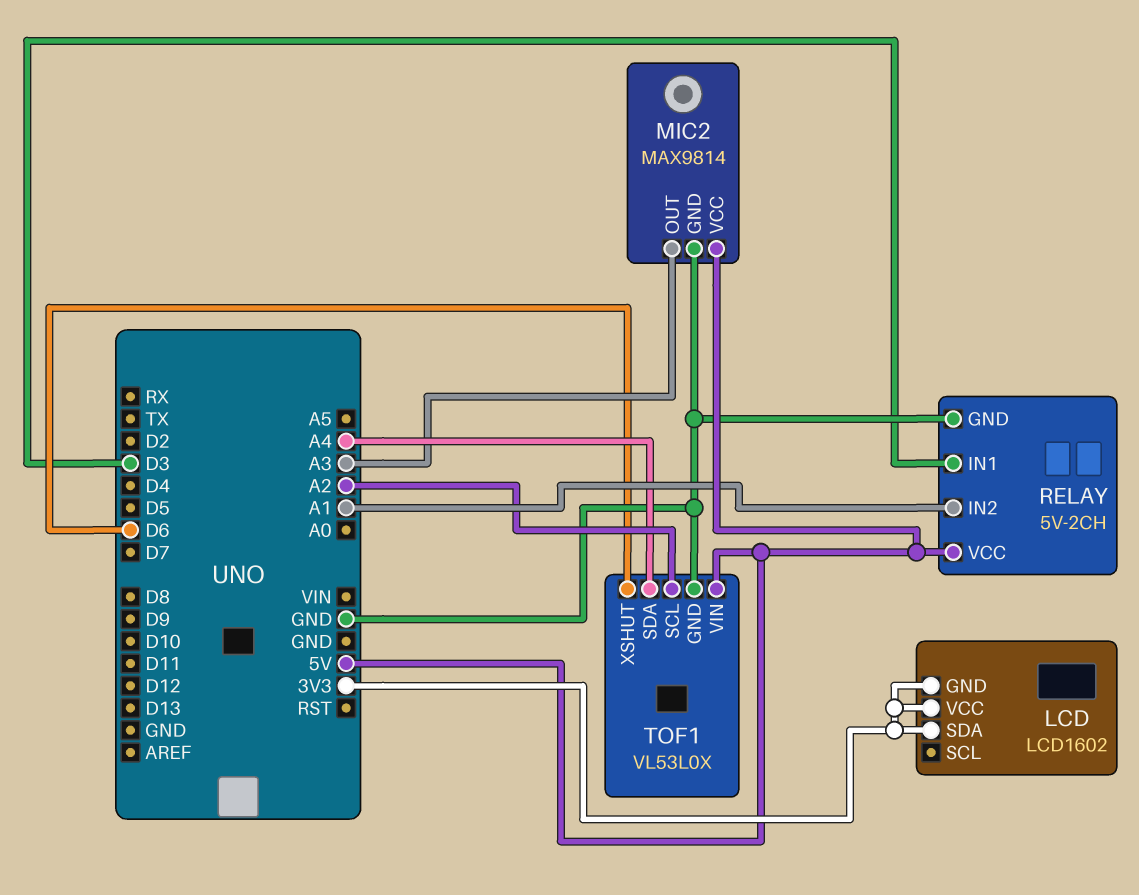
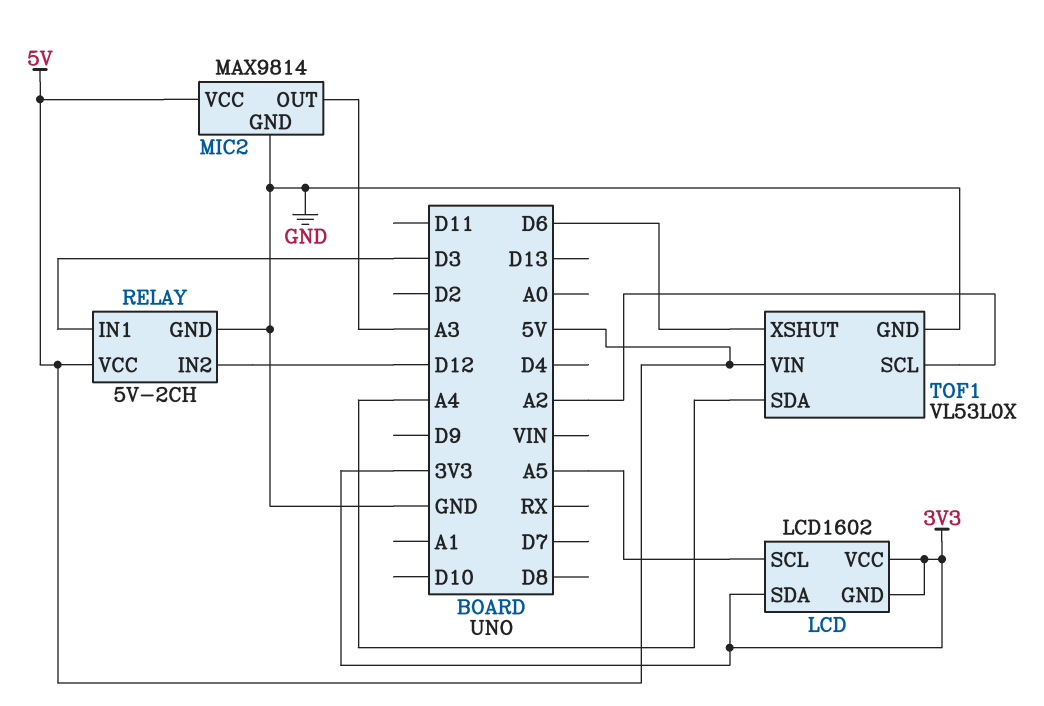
LCD pin SCL: none -> A5
RELAY pin IN2: A1 -> D12

